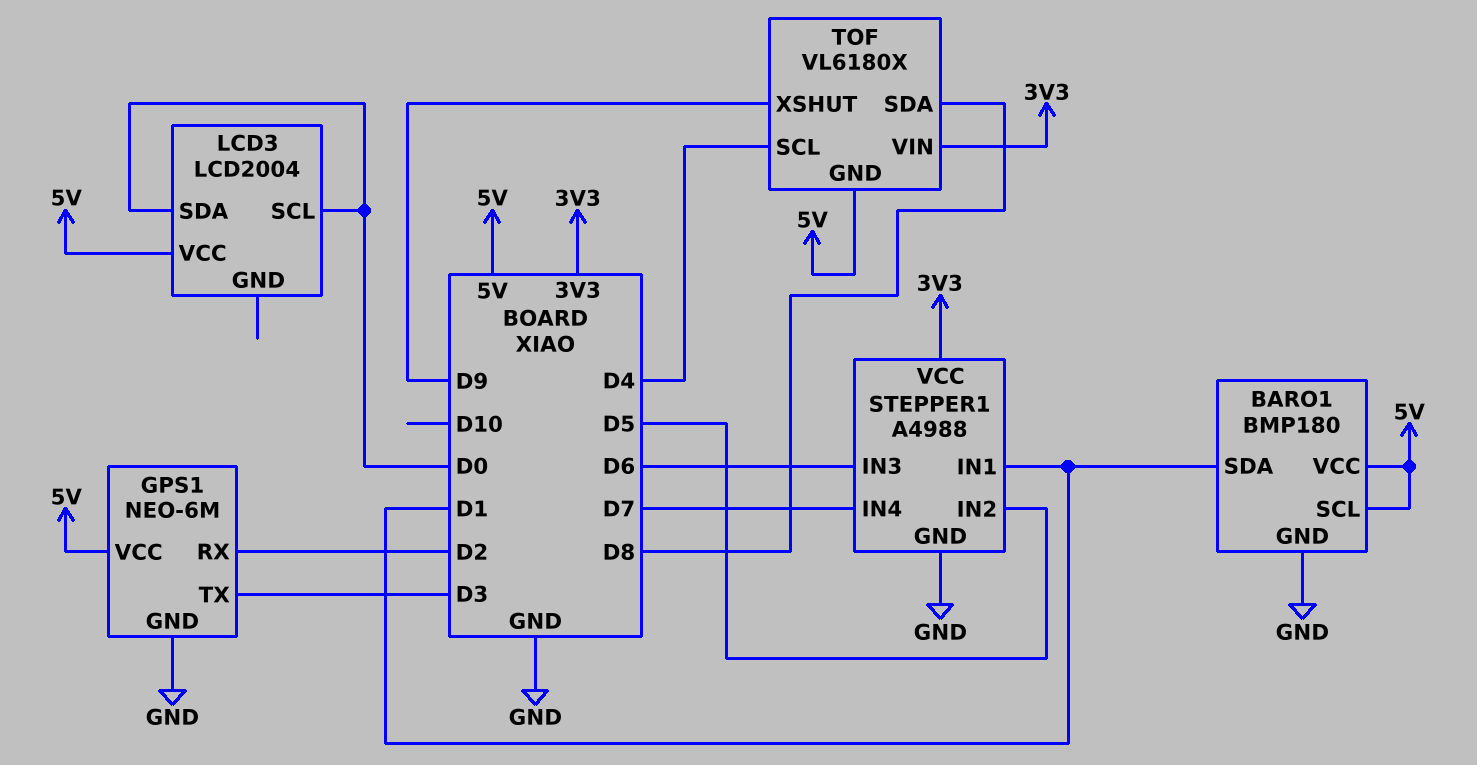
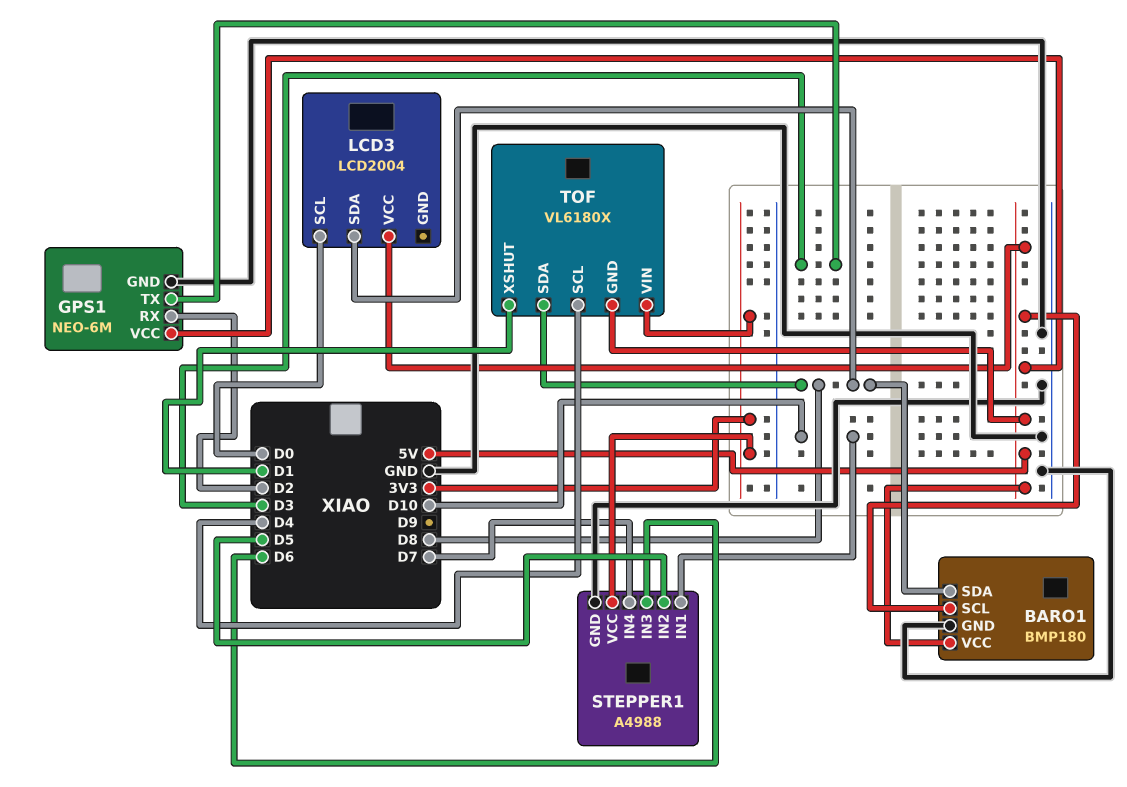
BARO1 pin SDA: D1 -> D8
LCD3 pin SDA: D0 -> D8
STEPPER1 pin IN1: D1 -> D10
TOF pin XSHUT: D9 -> D1

